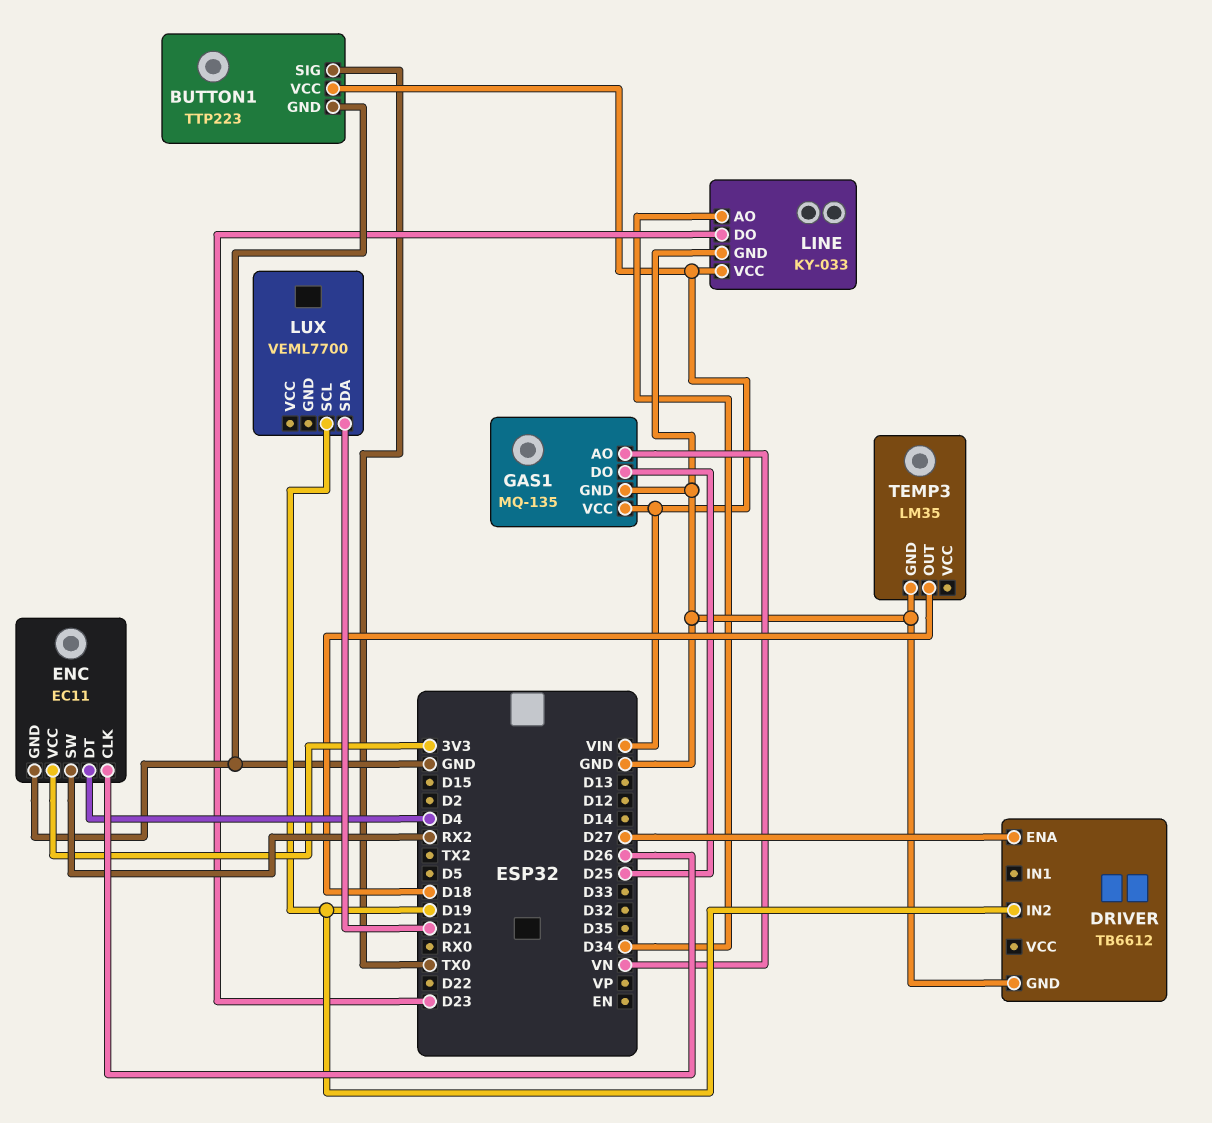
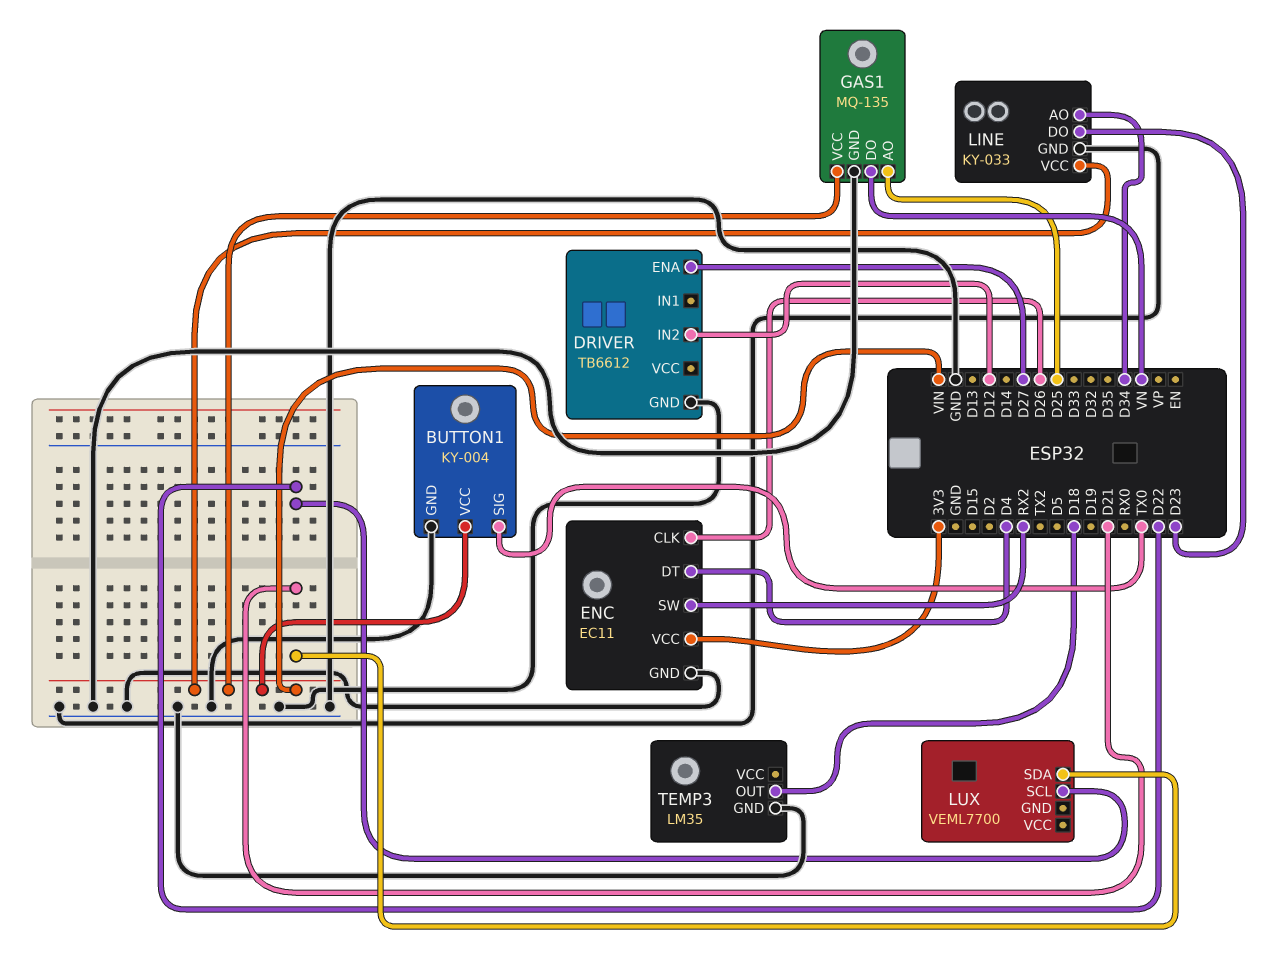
BUTTON1: TTP223 -> KY-004
DRIVER pin IN2: D19 -> D12
GAS1 pin AO: VN -> D25
GAS1 pin DO: D25 -> VN
LUX pin SCL: D19 -> D22

